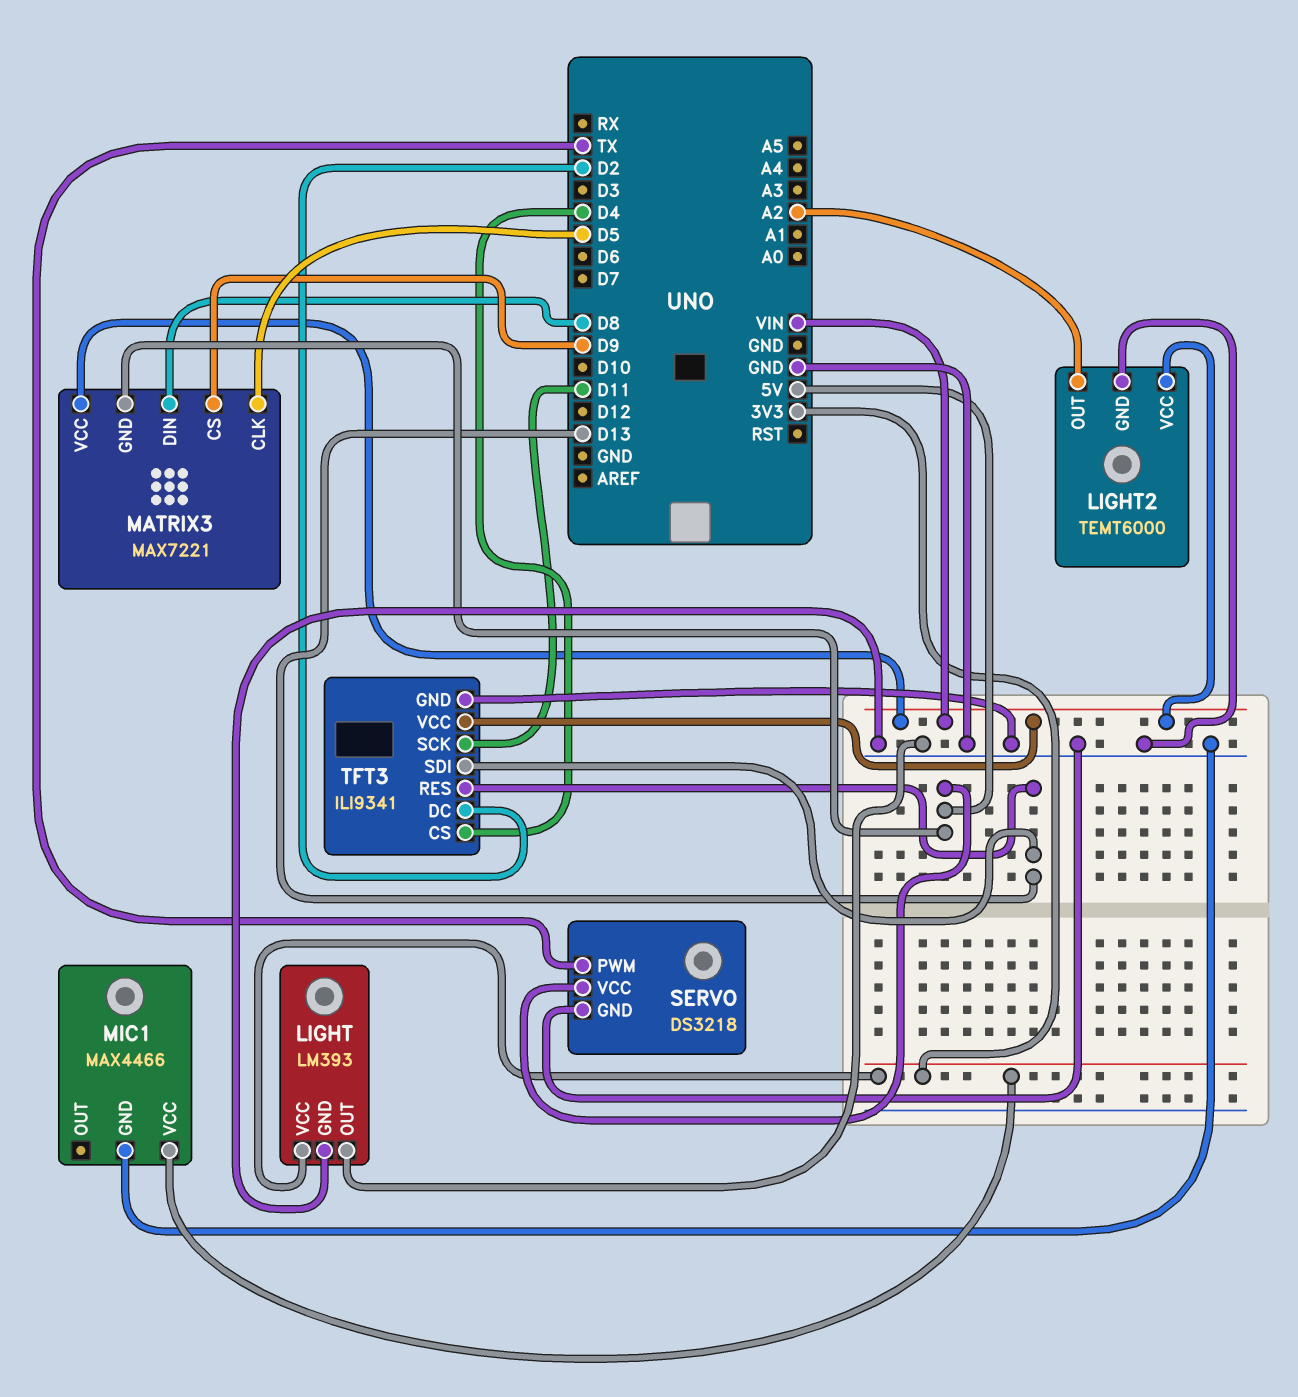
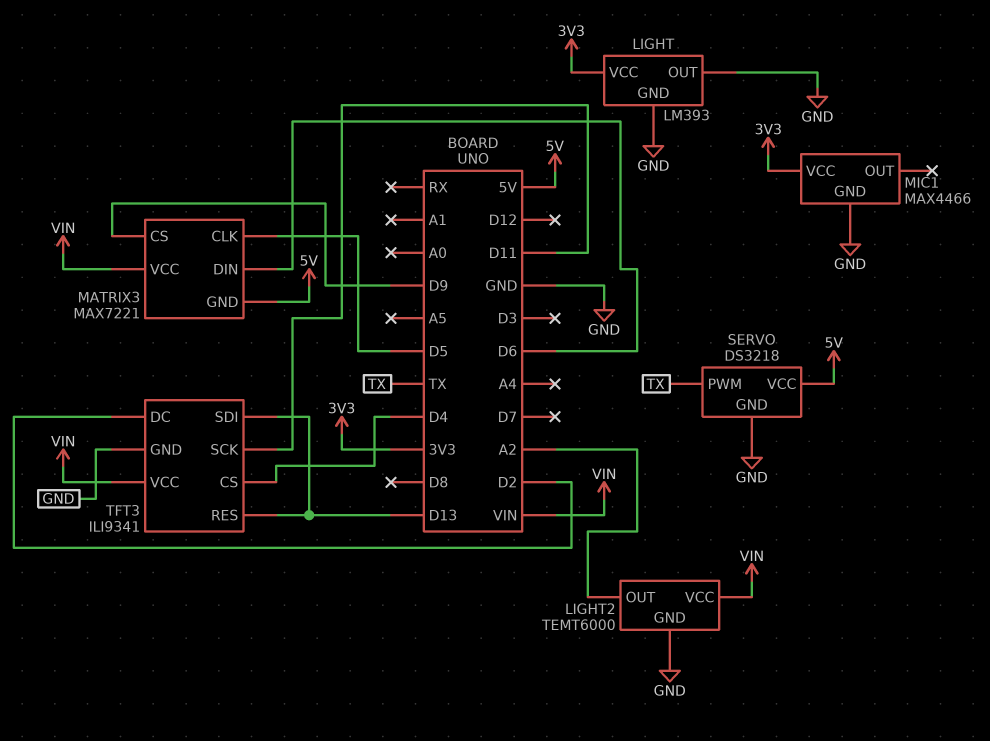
MATRIX3 pin DIN: D8 -> D6

